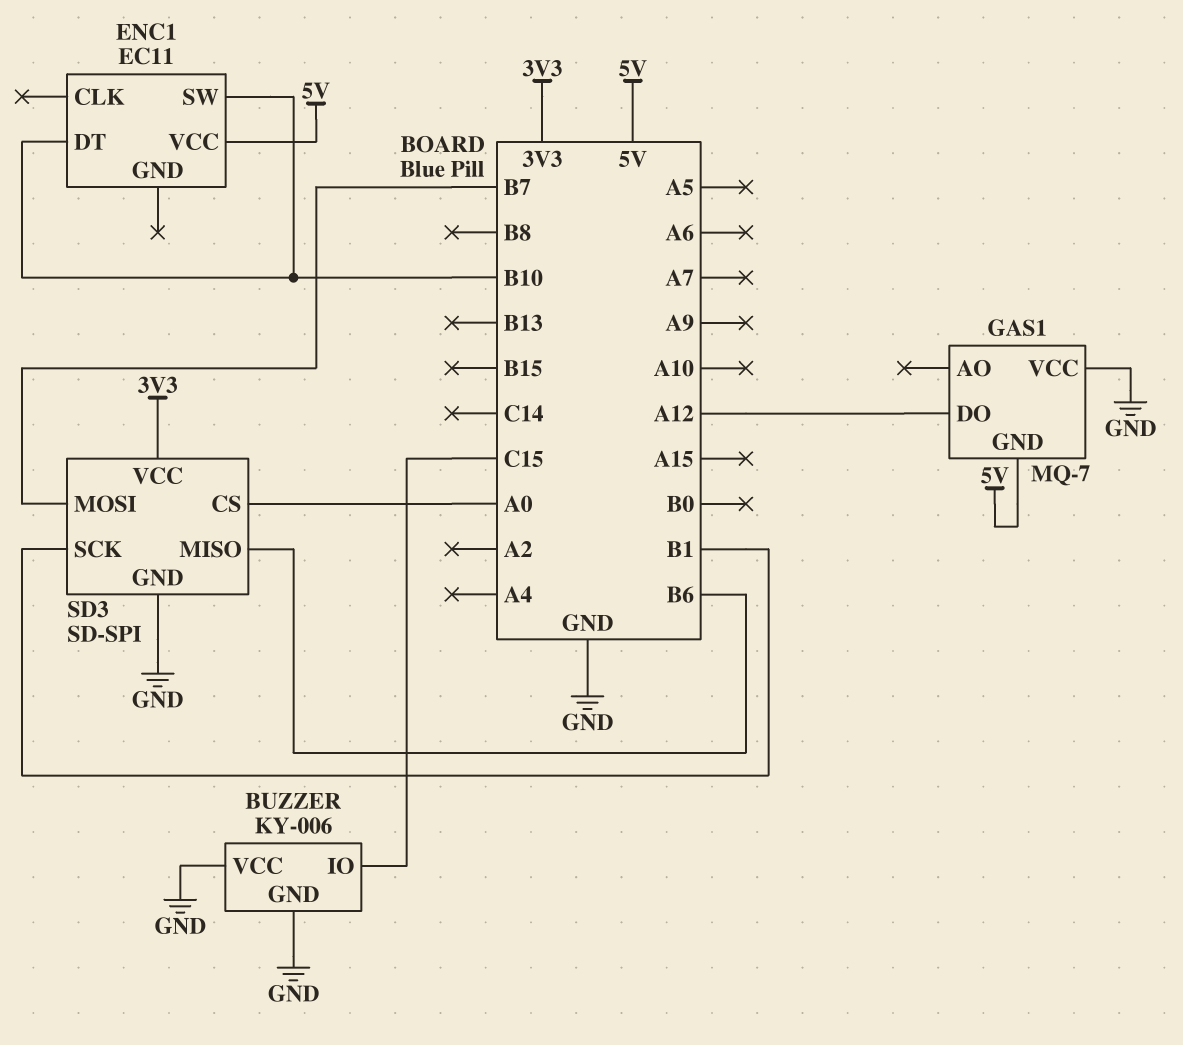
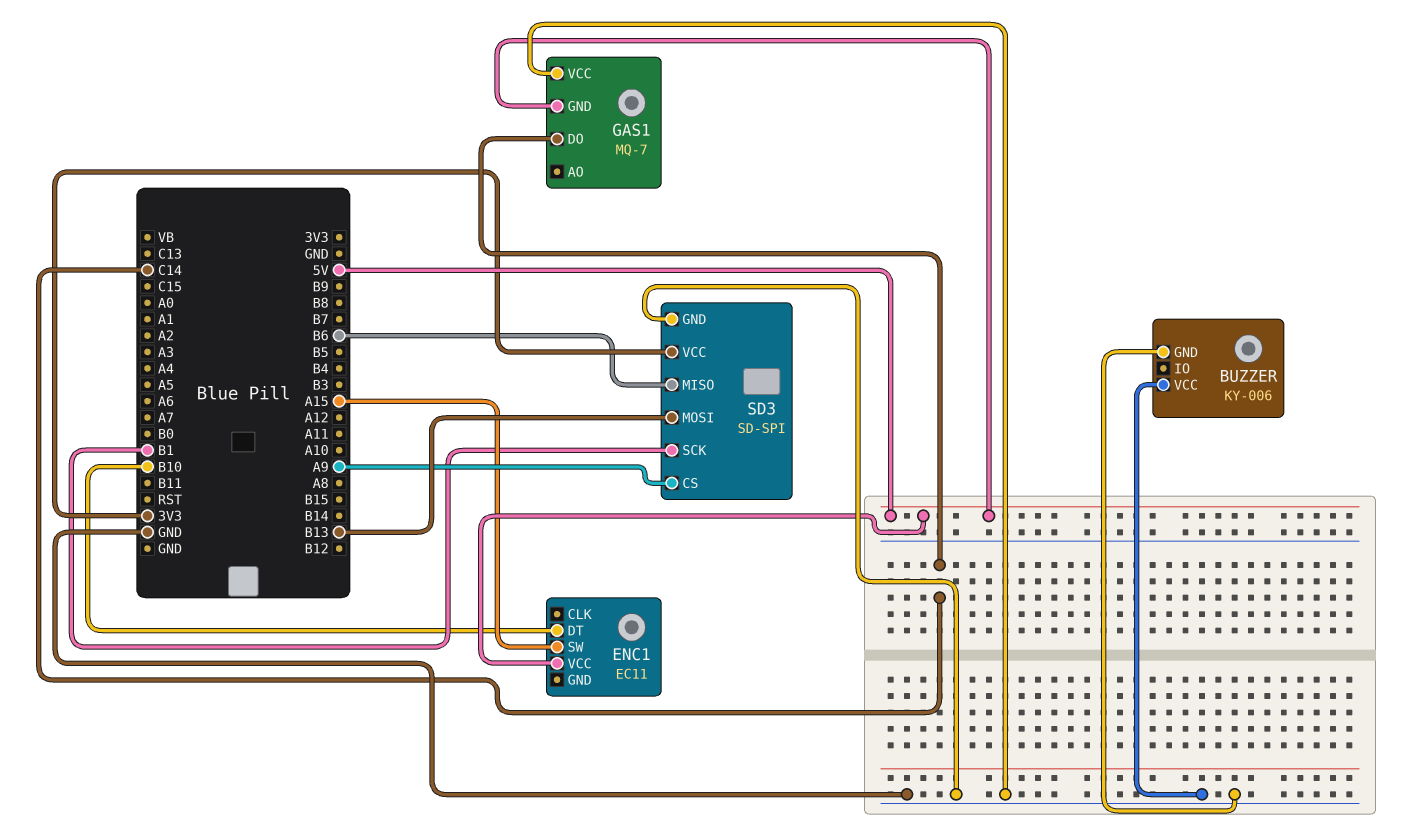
BUZZER pin IO: C15 -> none
ENC1 pin SW: B10 -> A15
GAS1 pin DO: A12 -> C14
SD3 pin CS: A0 -> A9
SD3 pin MOSI: B7 -> B13

